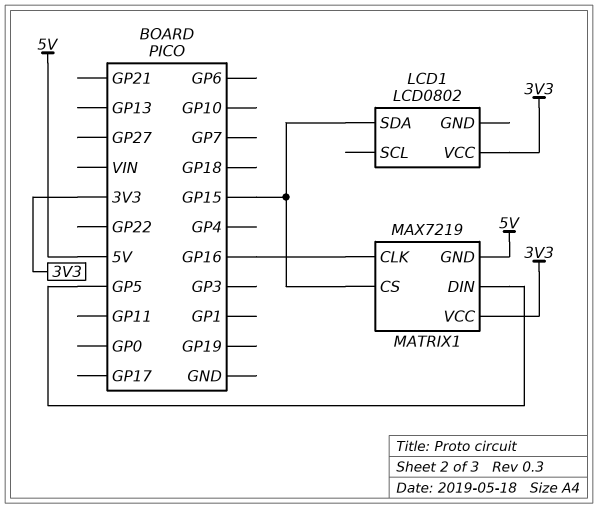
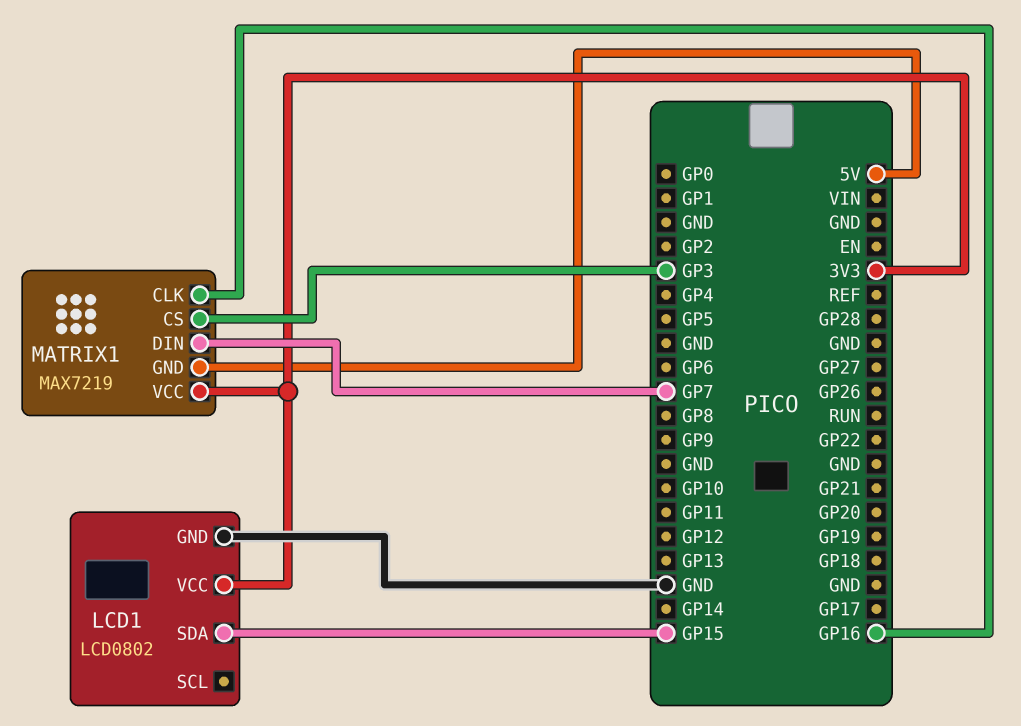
LCD1 pin GND: none -> GND
MATRIX1 pin CS: GP15 -> GP3
MATRIX1 pin DIN: GP5 -> GP7

